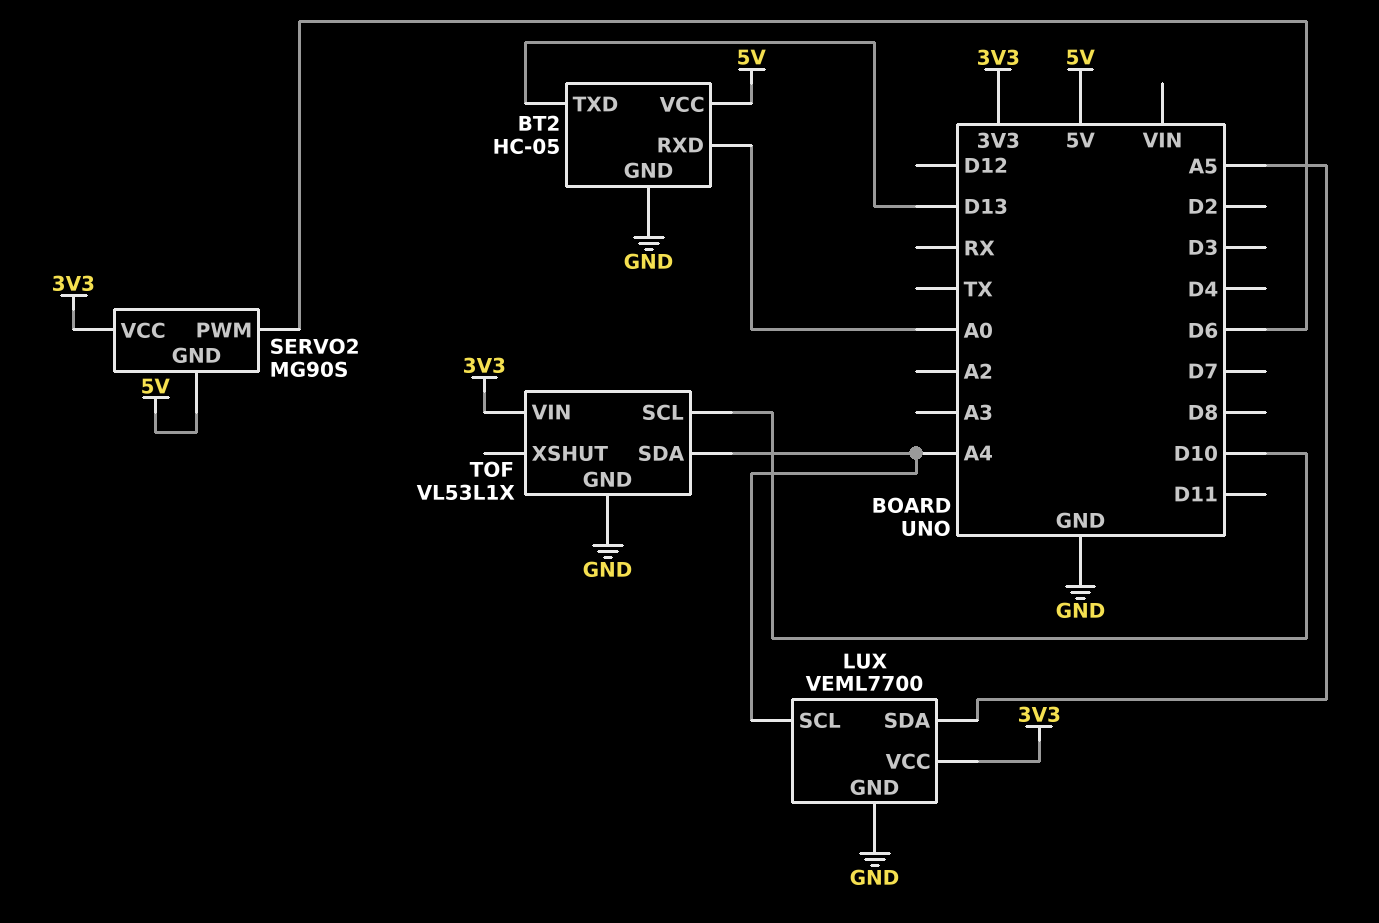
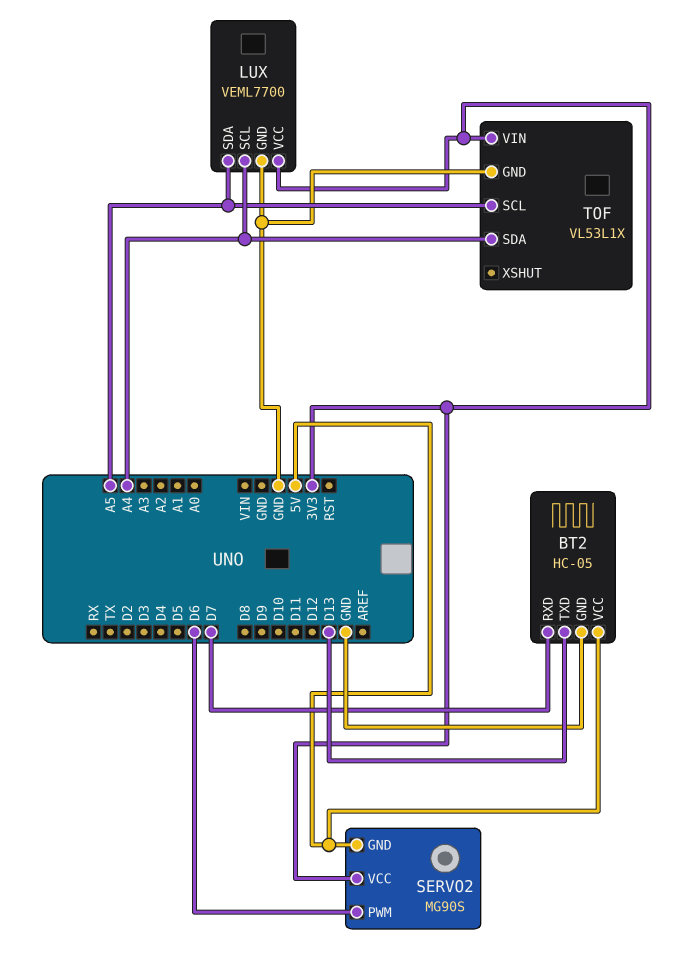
BT2 pin RXD: A0 -> D7
TOF pin SCL: D10 -> A5

